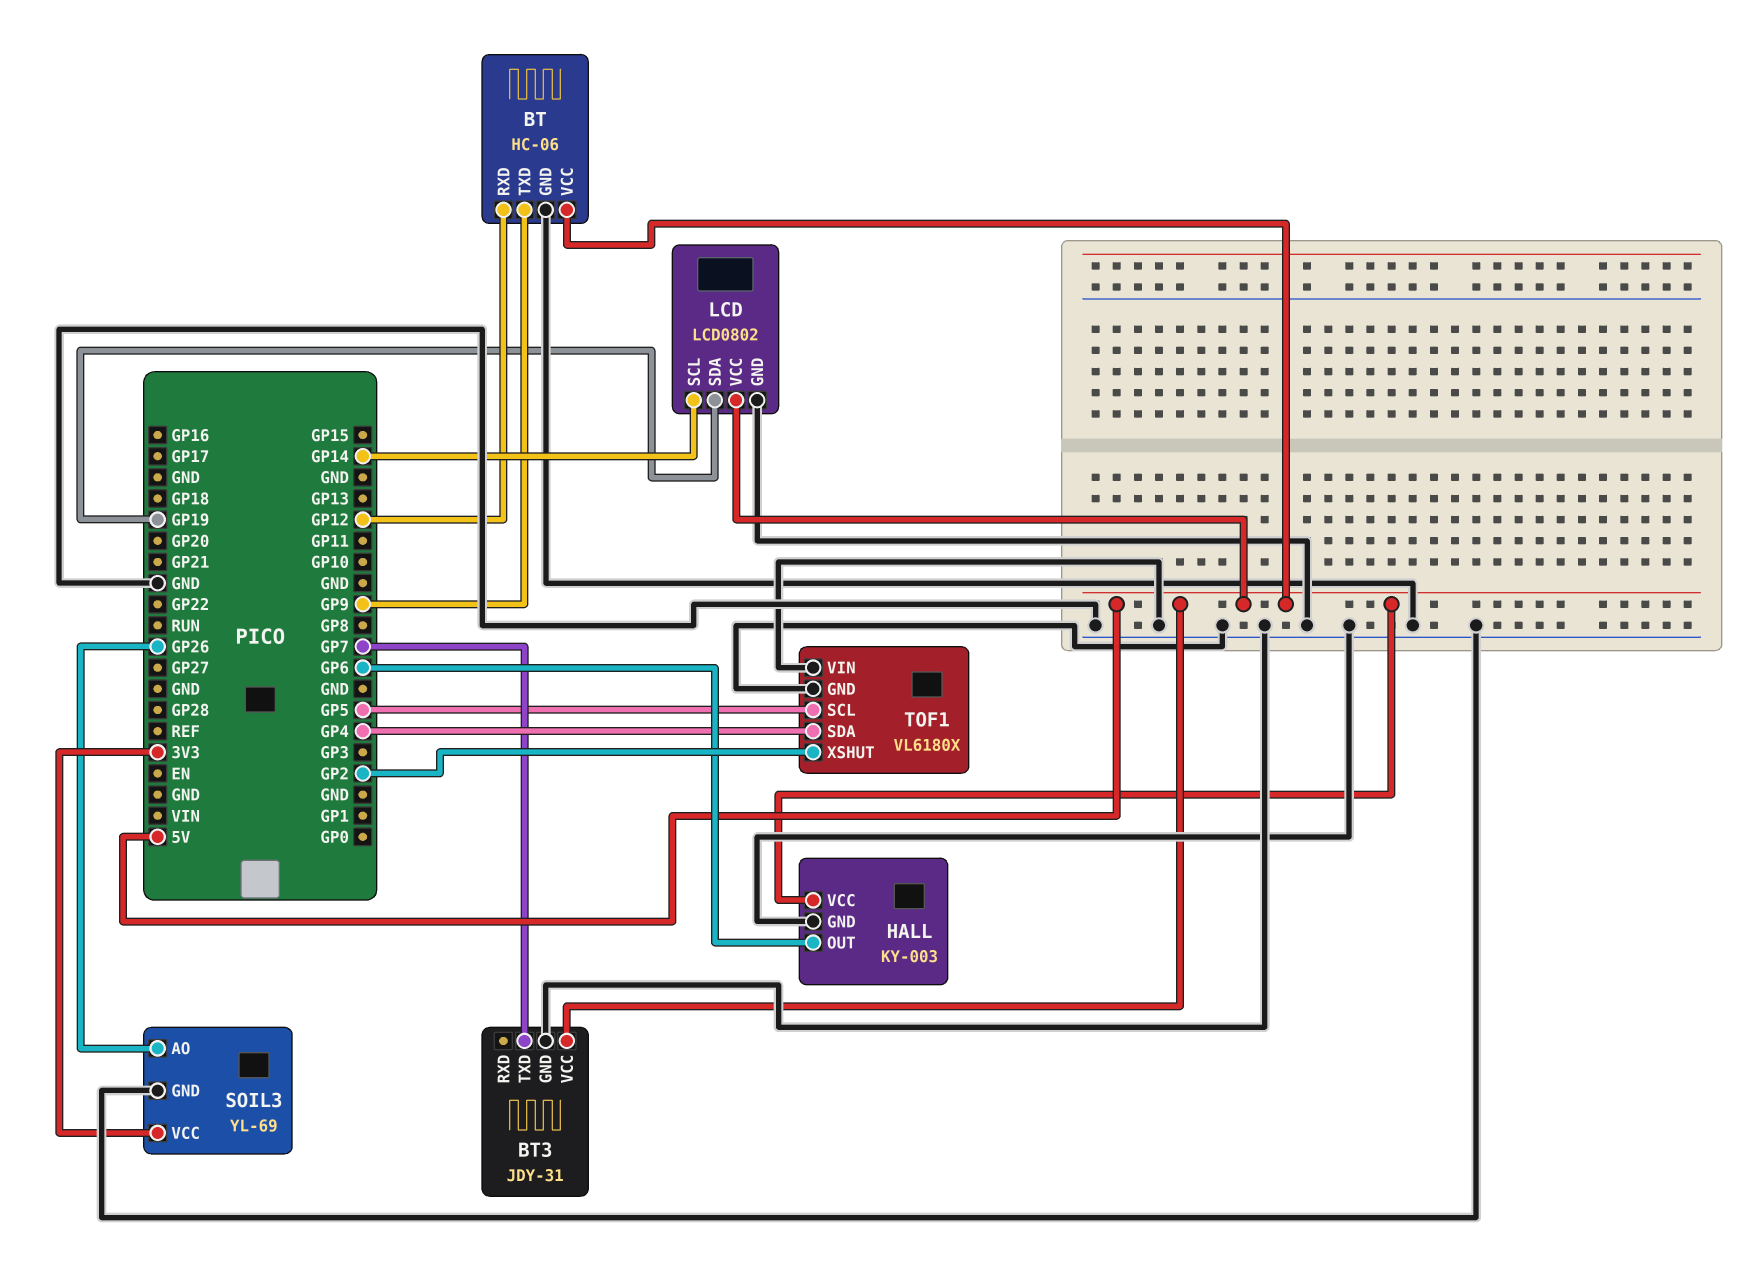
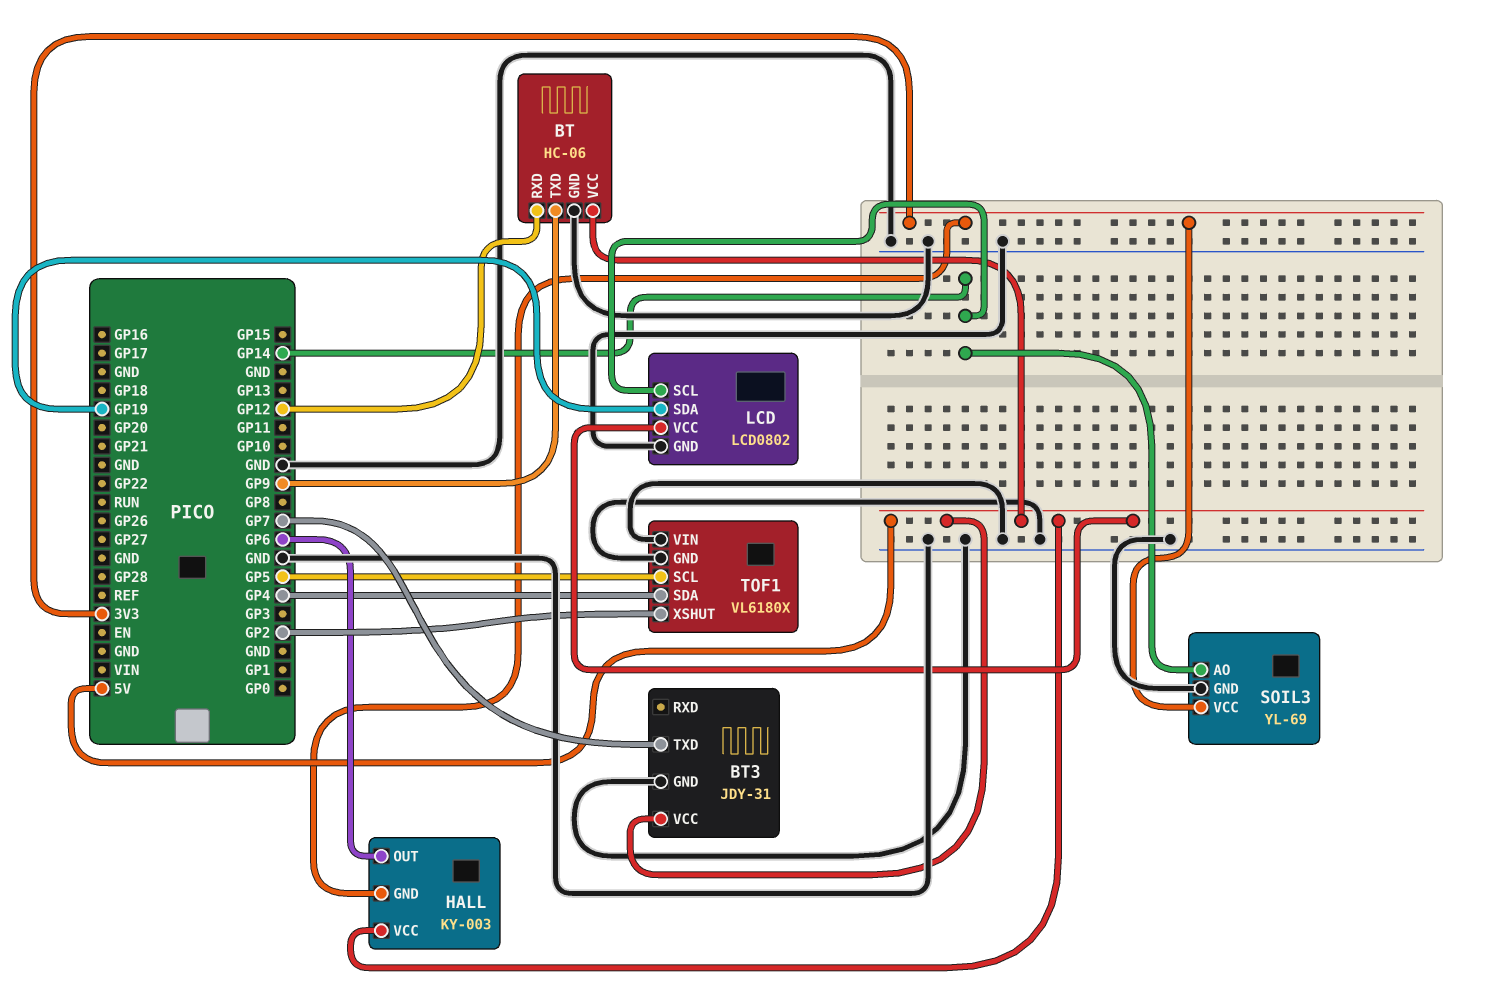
HALL pin GND: GND -> 3V3
SOIL3 pin AO: GP26 -> GP14

